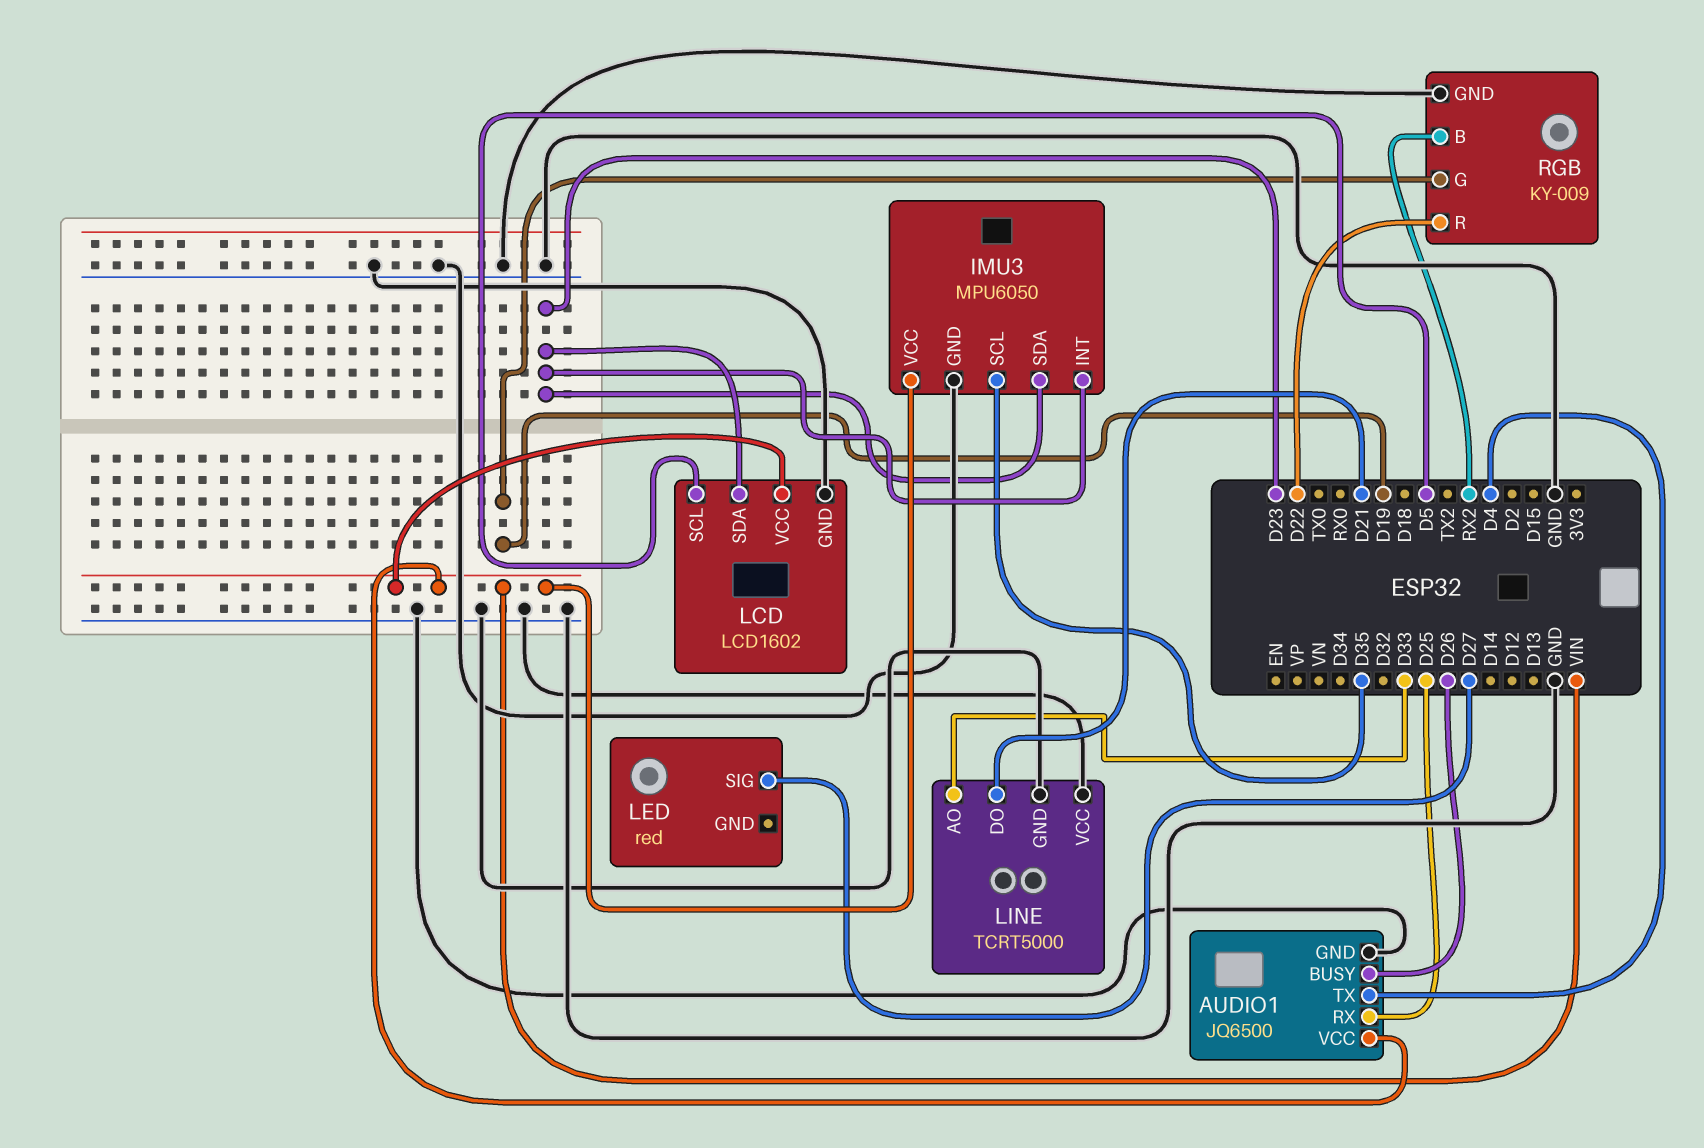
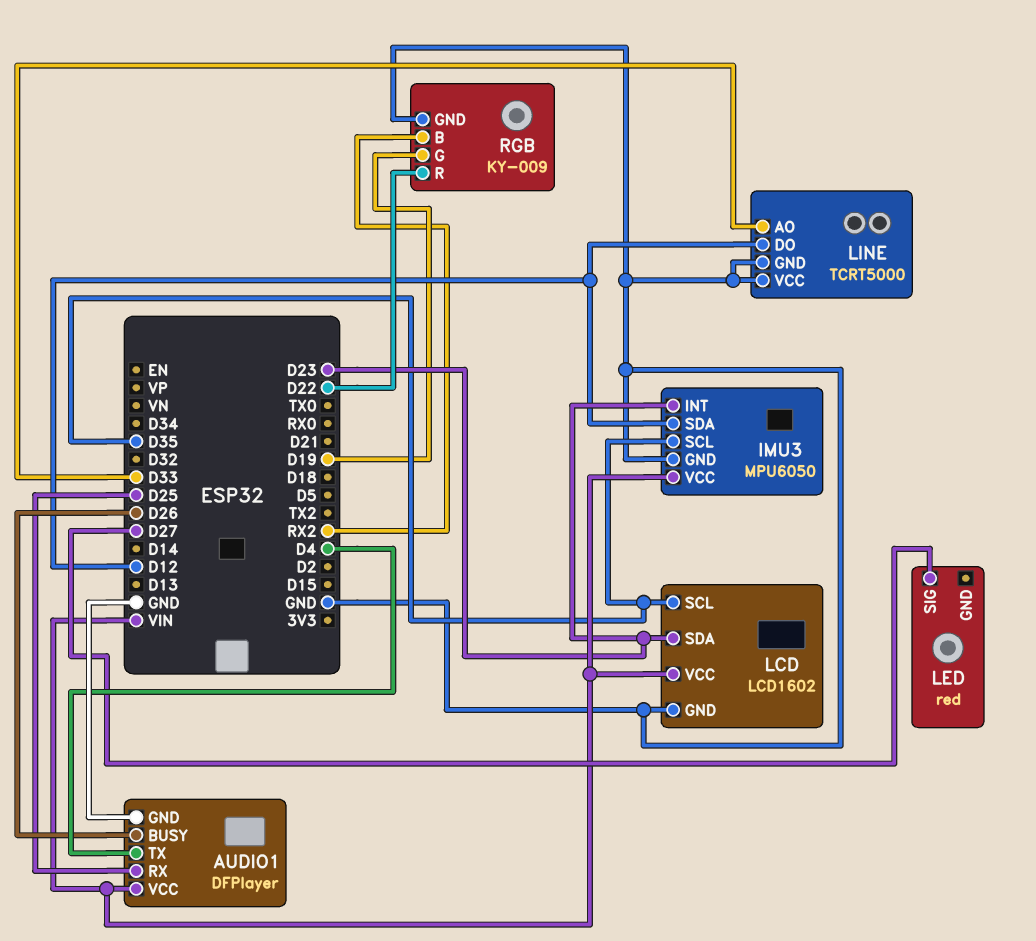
AUDIO1: JQ6500 -> DFPlayer
IMU3 pin SDA: D23 -> D12
LCD pin SCL: D5 -> D35
LINE pin DO: D21 -> D12

